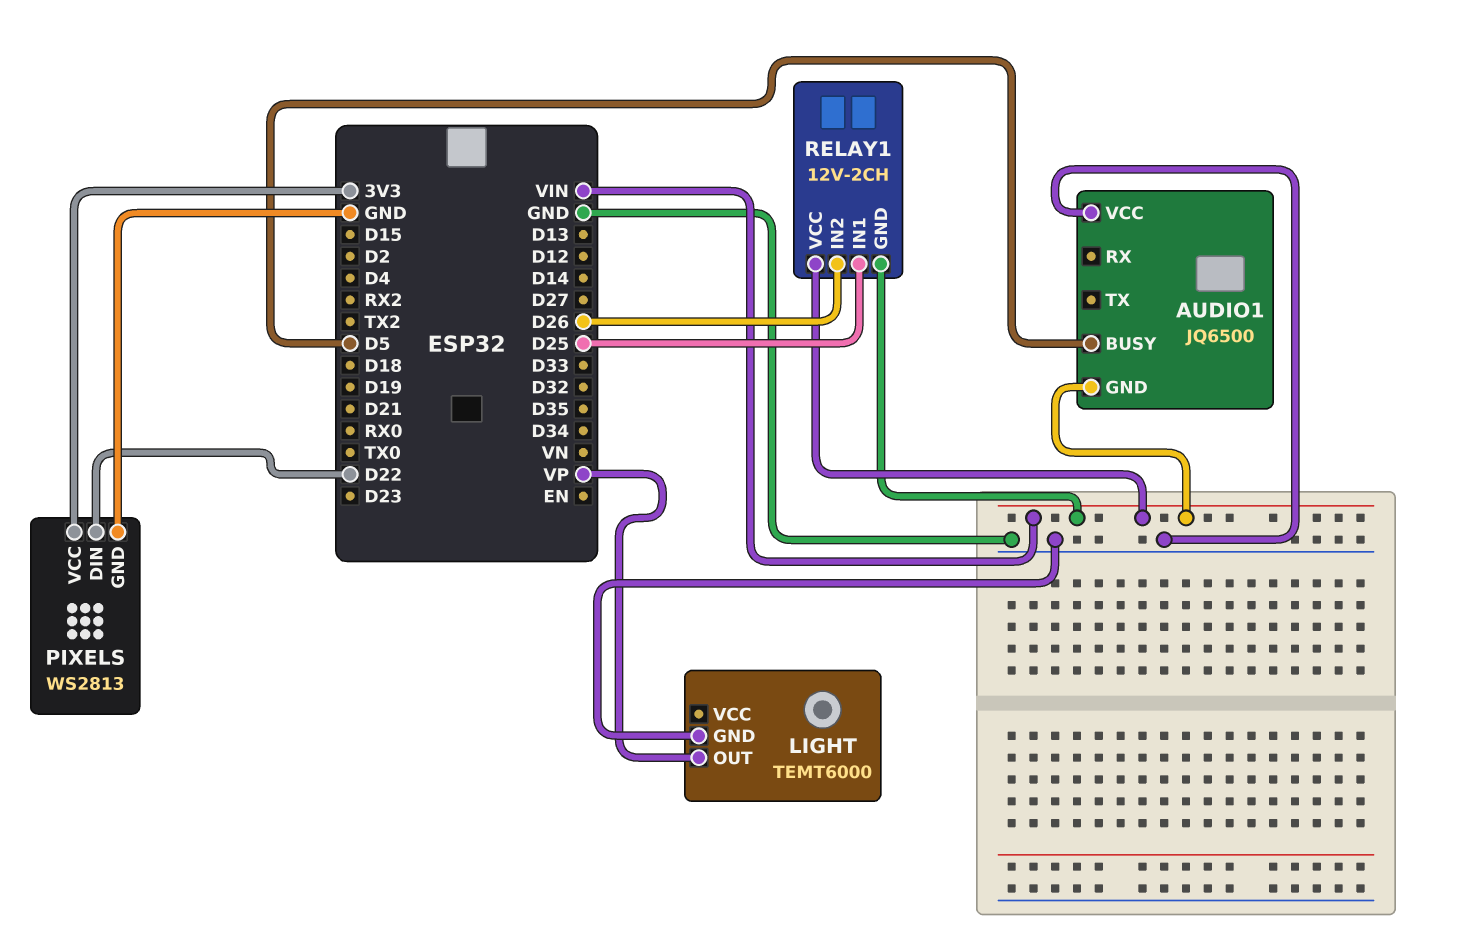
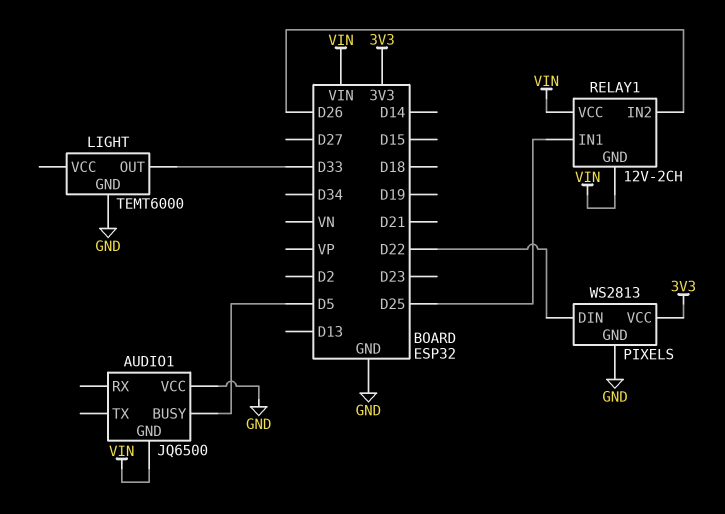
LIGHT pin OUT: VP -> D33

